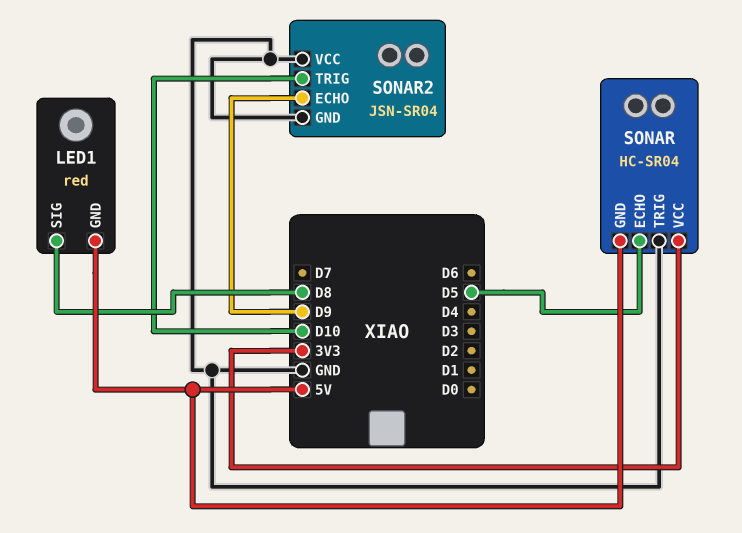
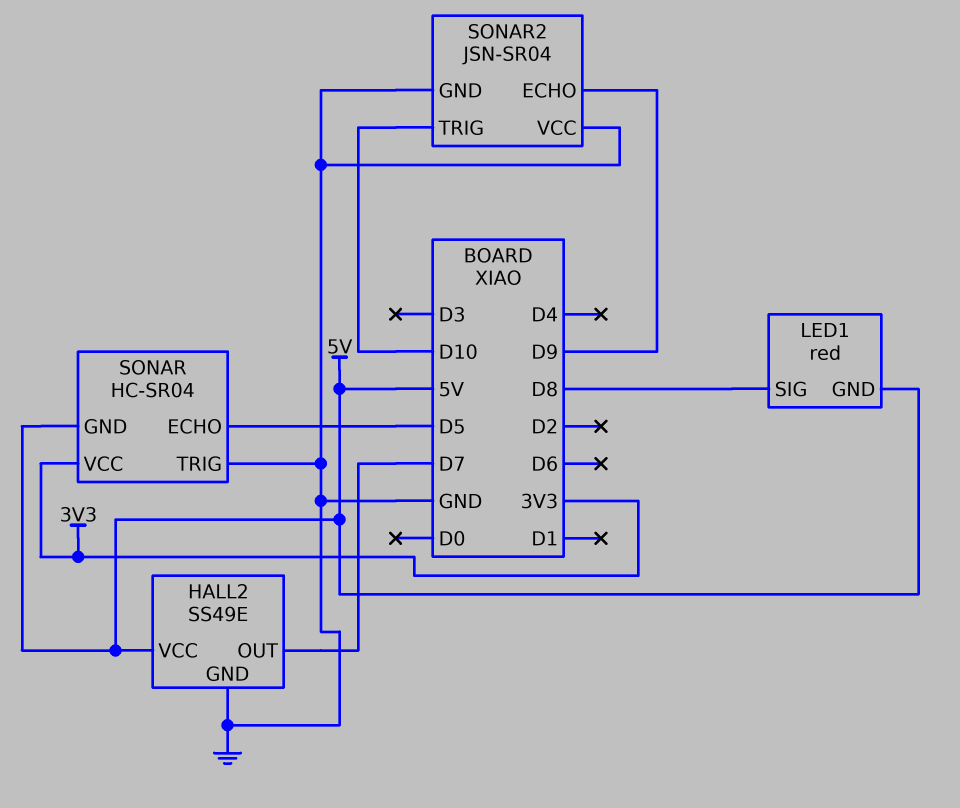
HALL2: none -> SS49E
HALL2 pin GND: none -> GND
HALL2 pin OUT: none -> D7
HALL2 pin VCC: none -> 5V

